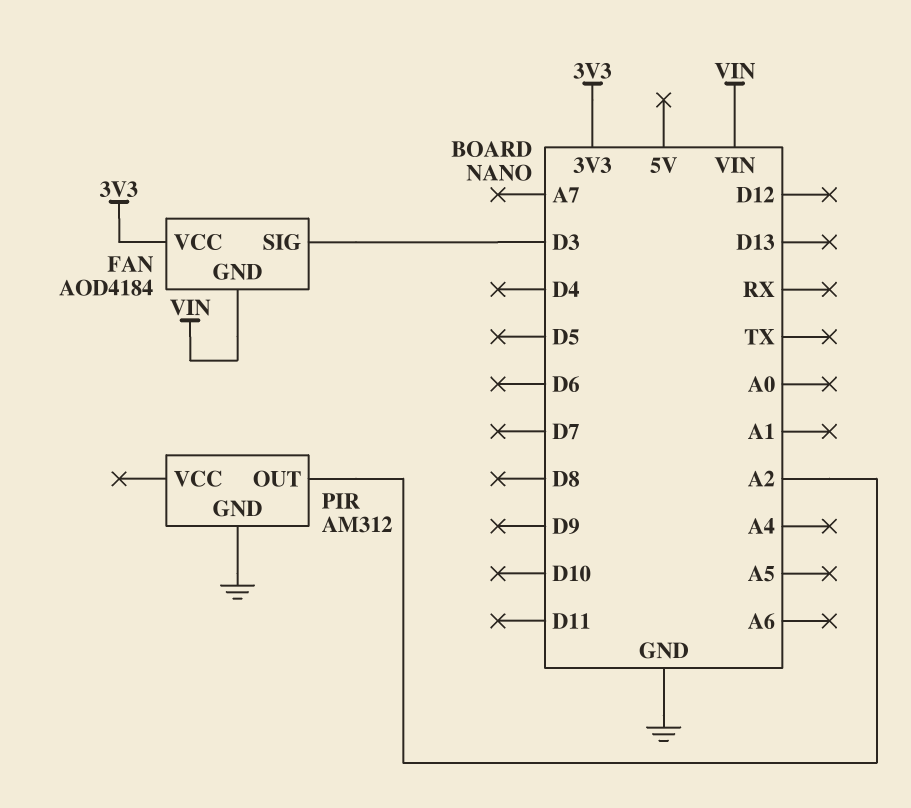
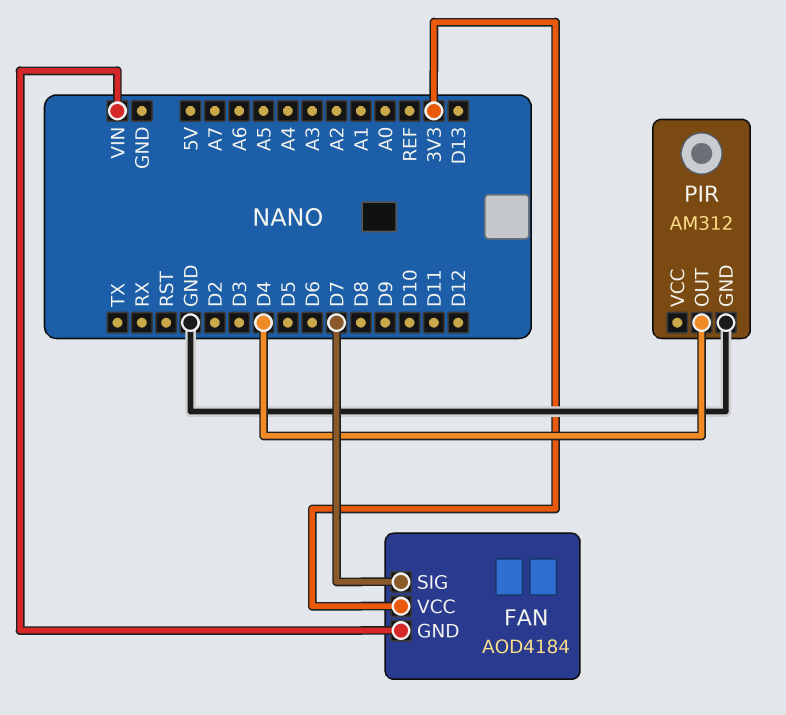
FAN pin SIG: D3 -> D7
PIR pin OUT: A2 -> D4

